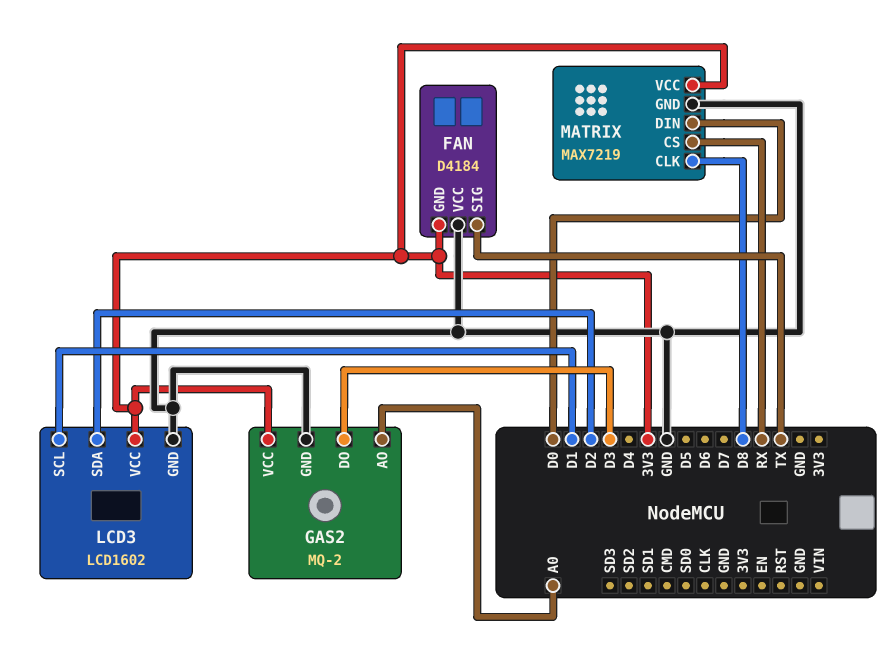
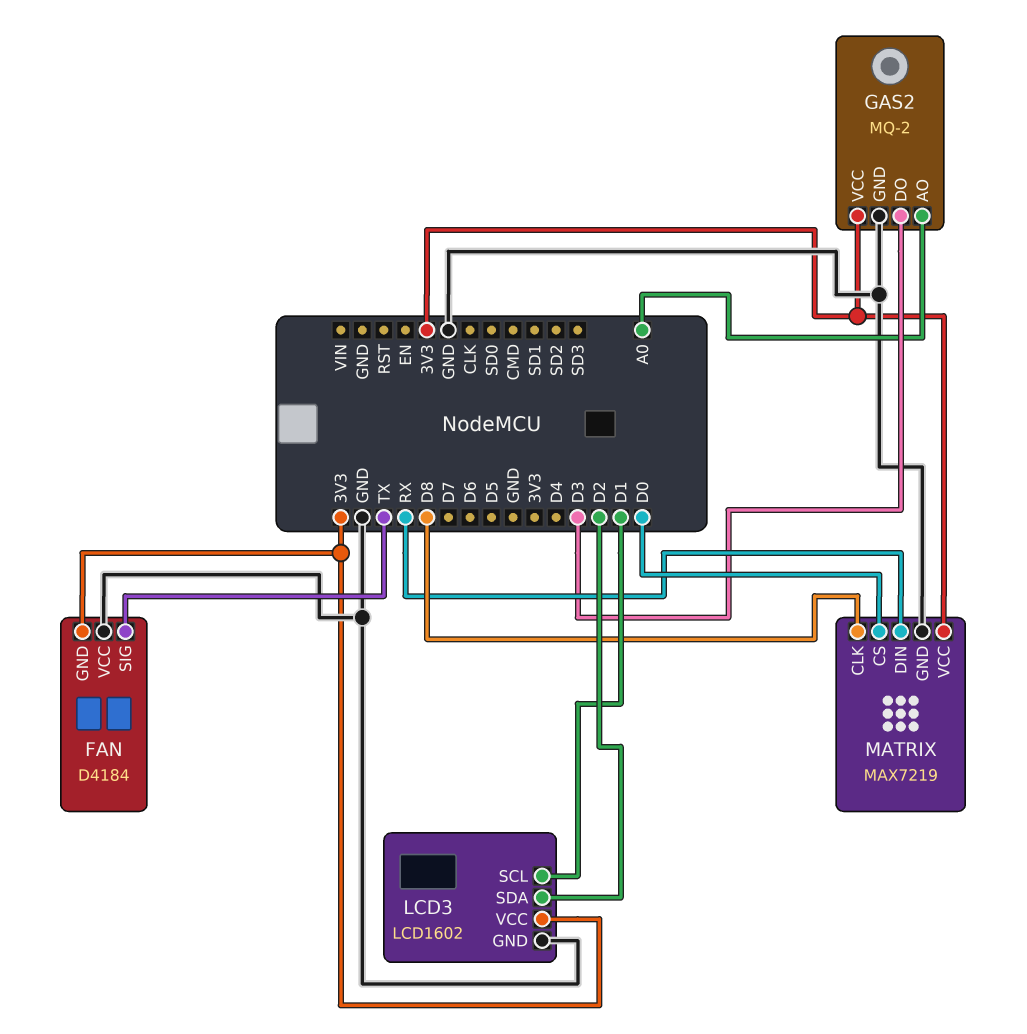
MATRIX pin CS: RX -> D0
MATRIX pin DIN: D0 -> RX

